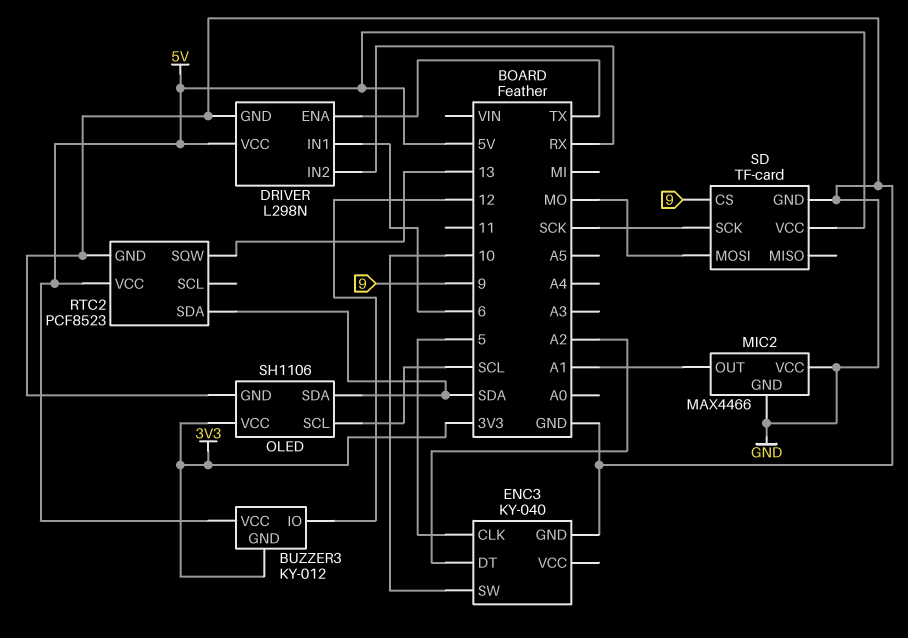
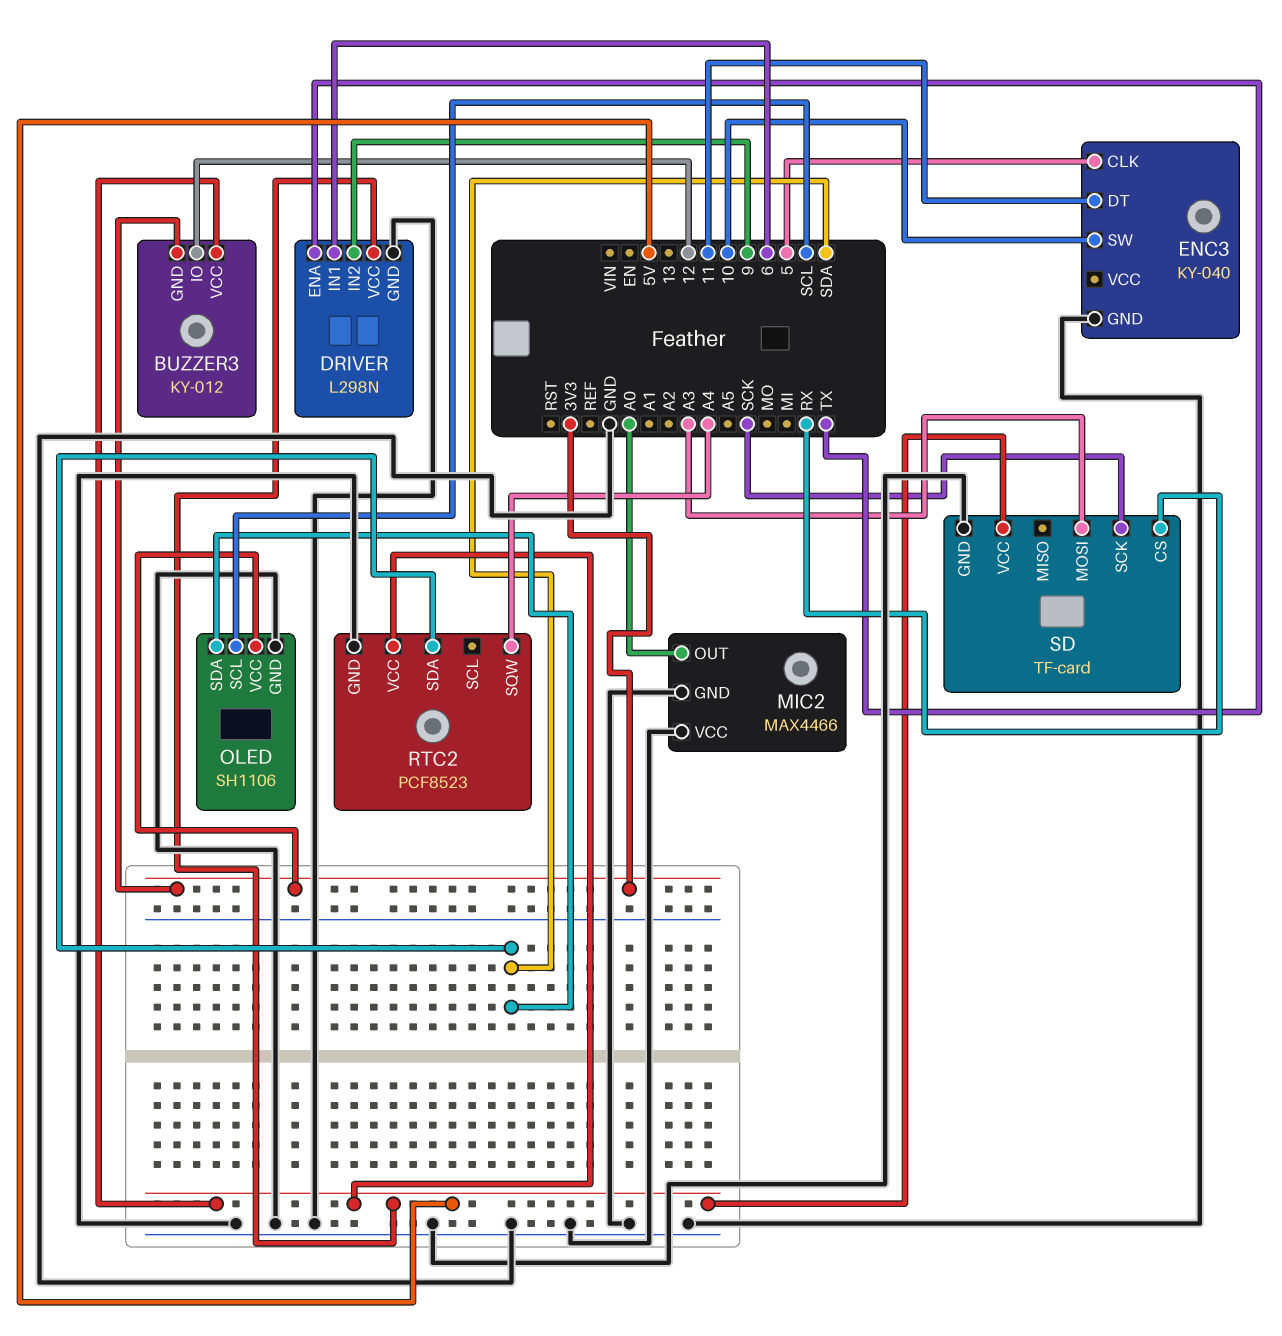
DRIVER pin IN2: RX -> 9
ENC3 pin DT: A2 -> 11
MIC2 pin OUT: A1 -> A0
RTC2 pin SQW: 13 -> A4
SD pin CS: 9 -> RX
SD pin MOSI: MO -> A3

